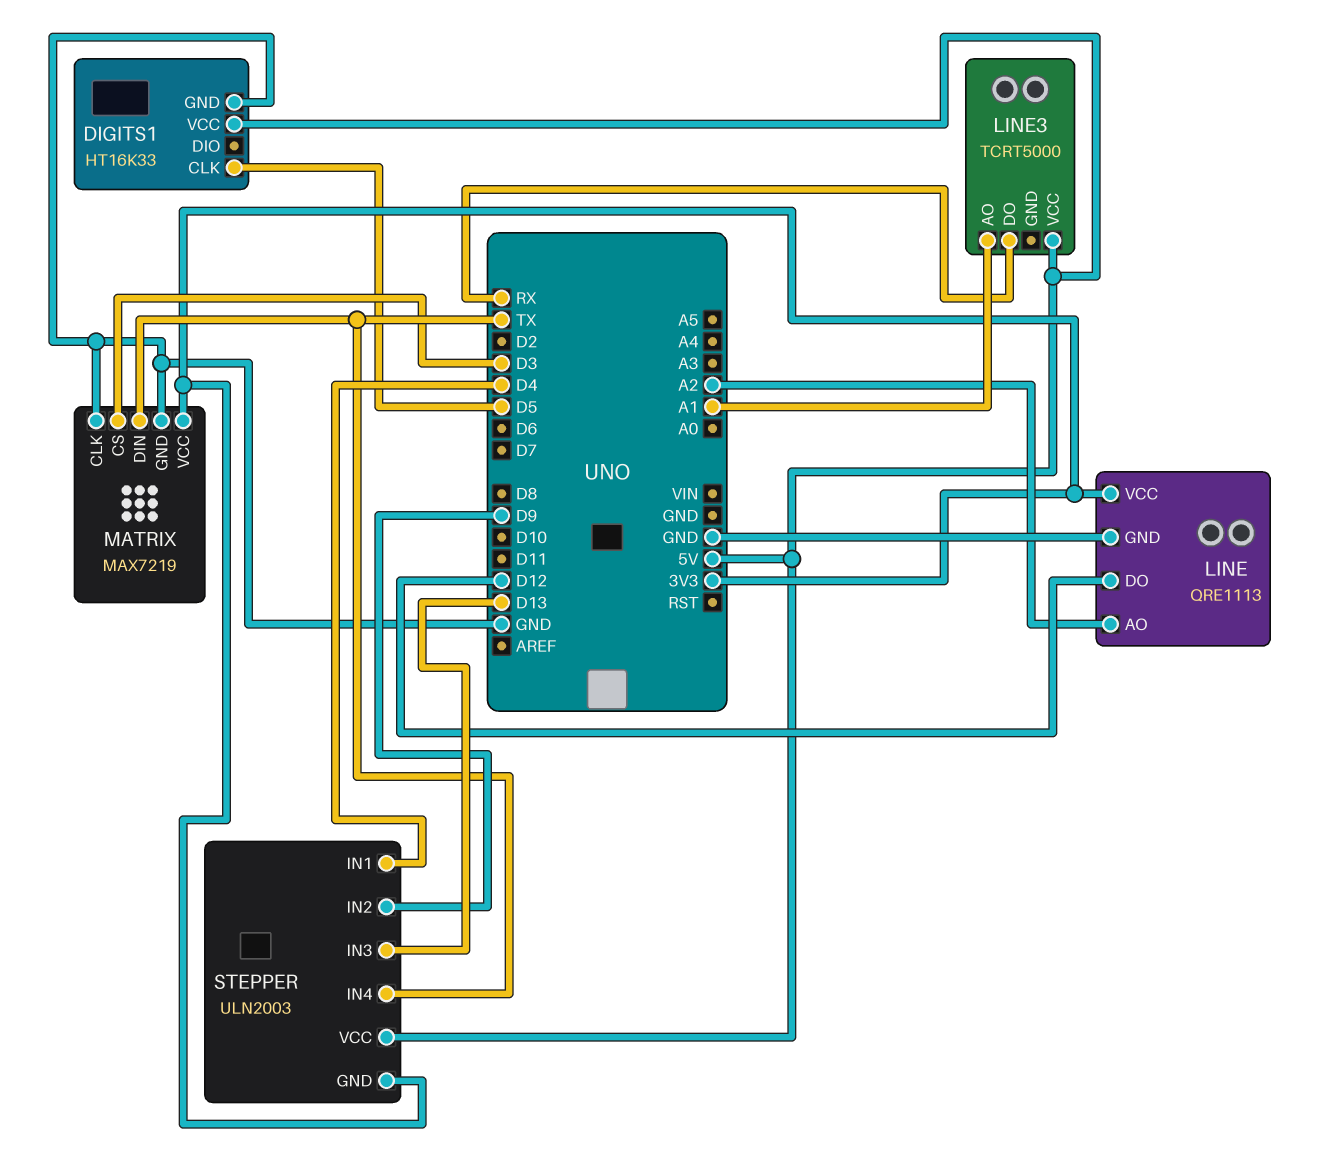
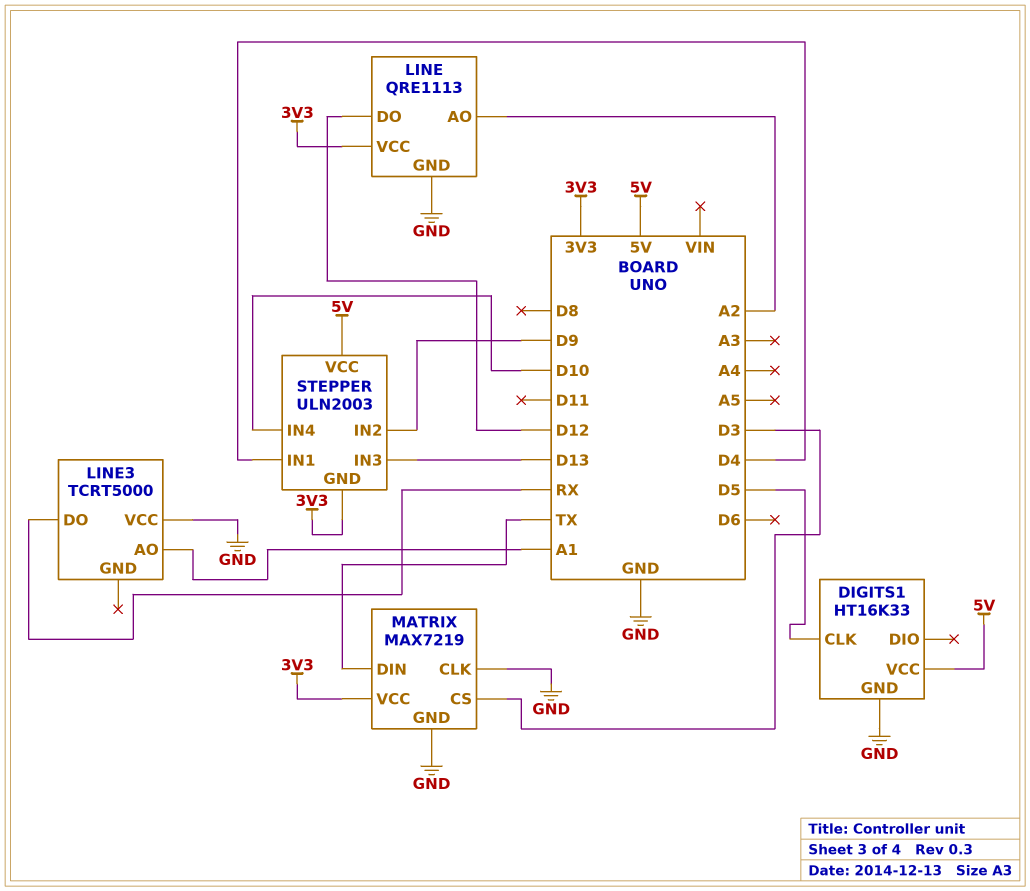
LINE3 pin VCC: 5V -> GND
STEPPER pin IN4: TX -> D10

